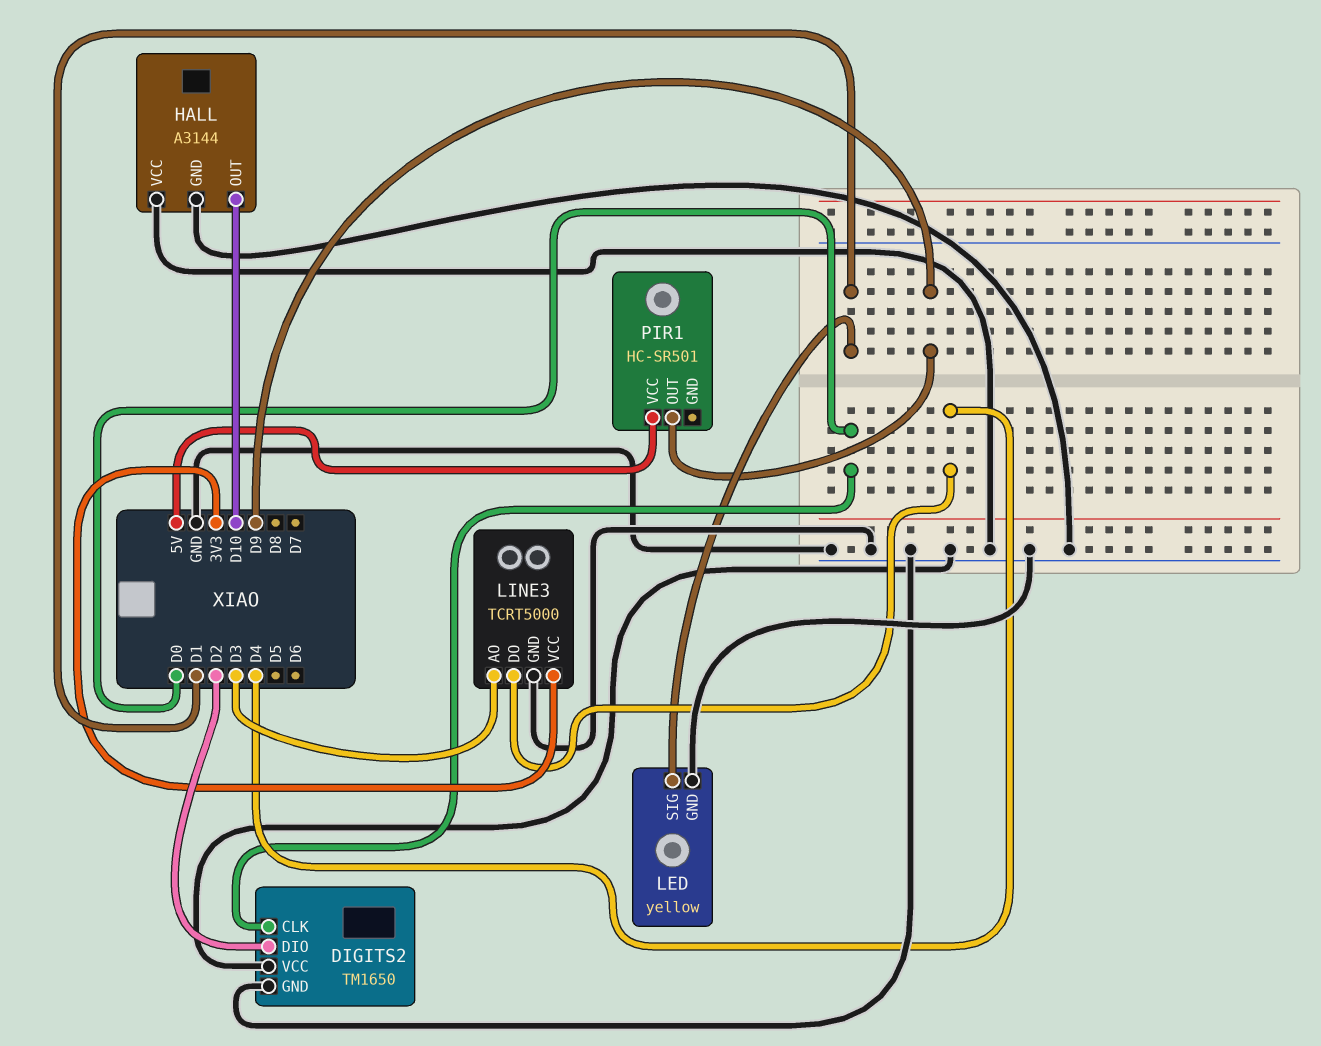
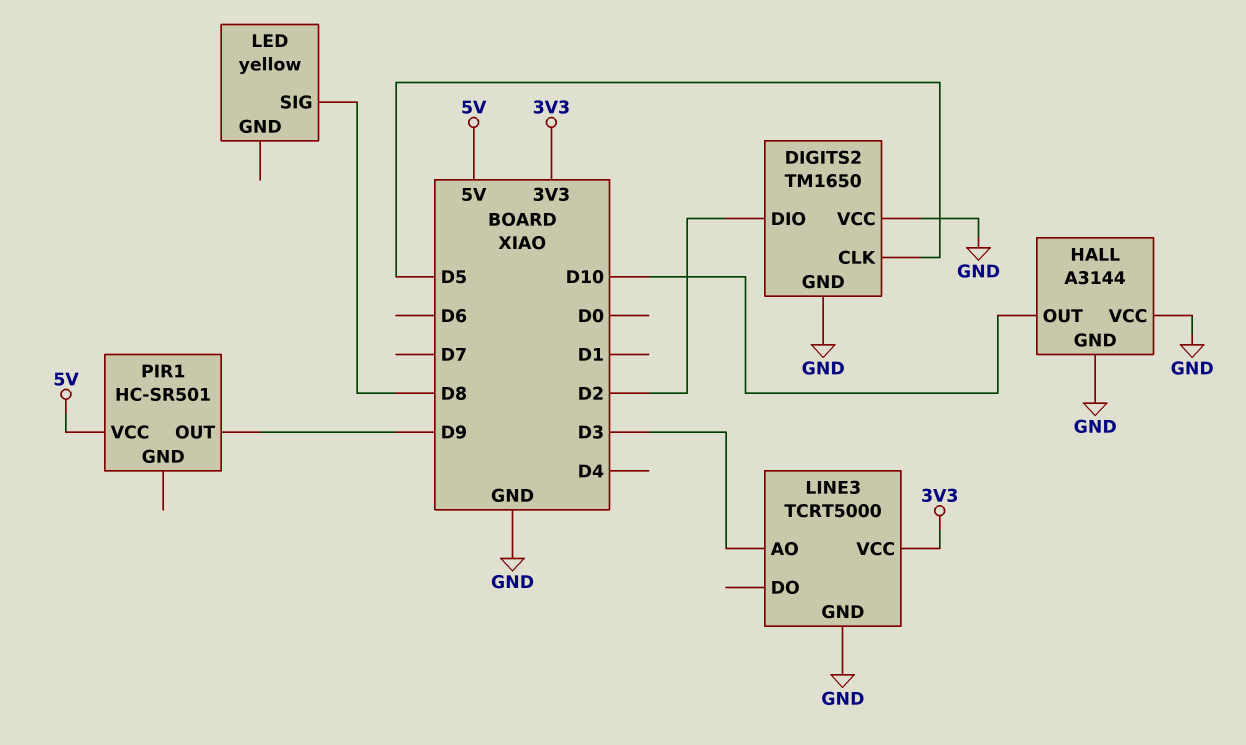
DIGITS2 pin CLK: D0 -> D5
LED pin GND: GND -> none
LED pin SIG: D1 -> D8
LINE3 pin DO: D4 -> none

